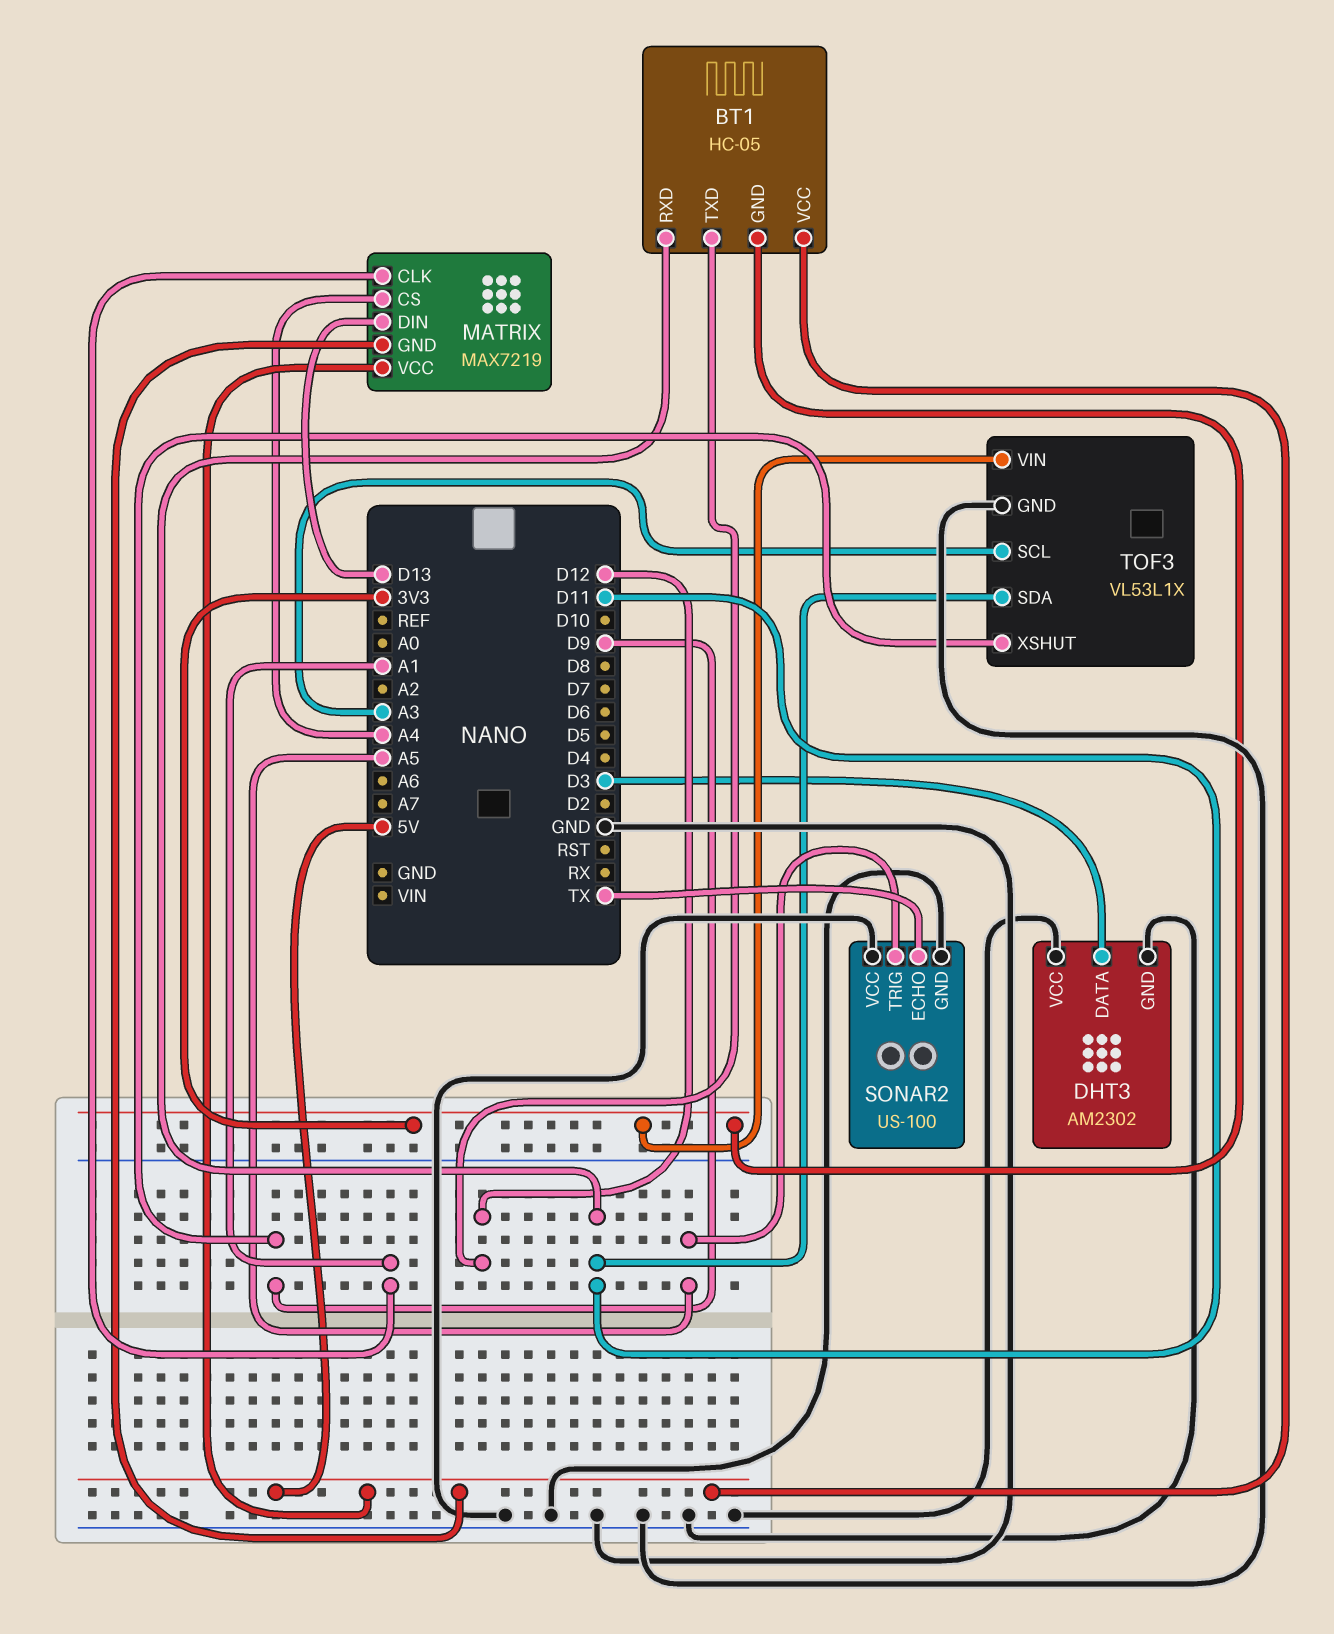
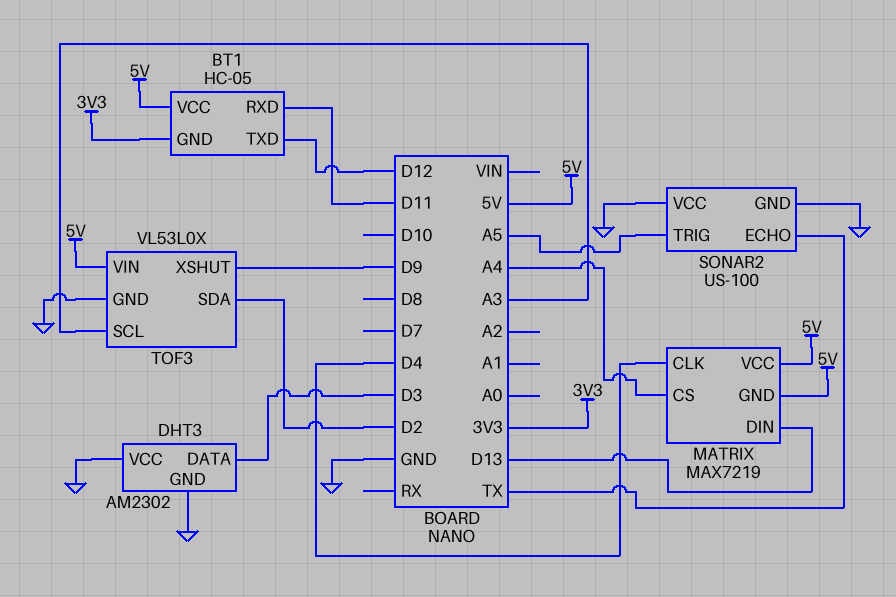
MATRIX pin CLK: A1 -> D4
TOF3: VL53L1X -> VL53L0X
TOF3 pin SDA: D11 -> D2
TOF3 pin VIN: 3V3 -> 5V

